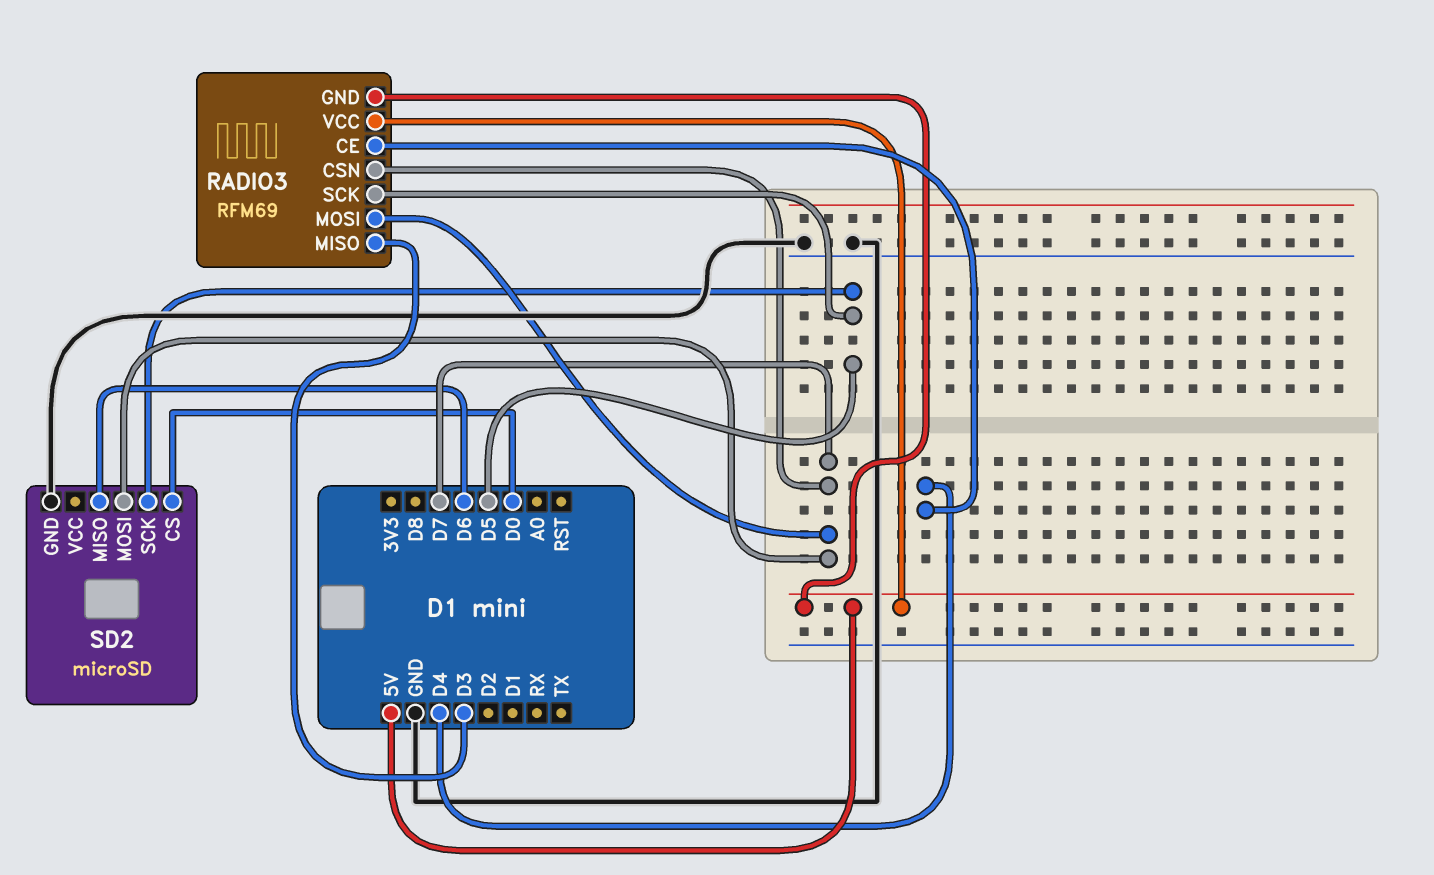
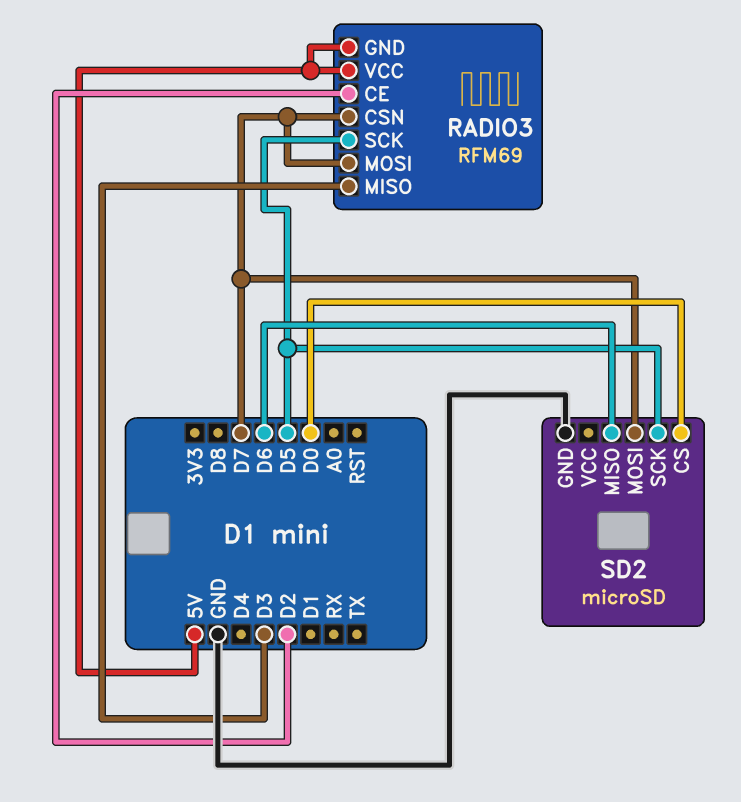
RADIO3 pin CE: D4 -> D2

